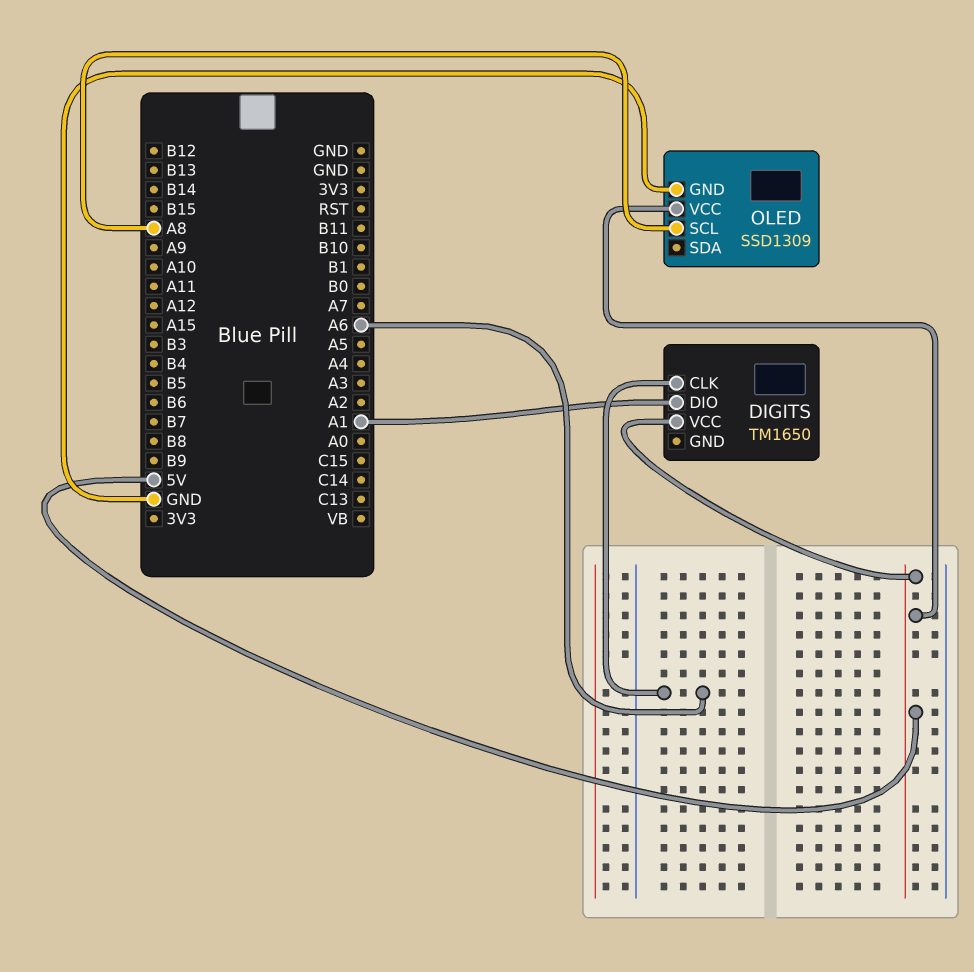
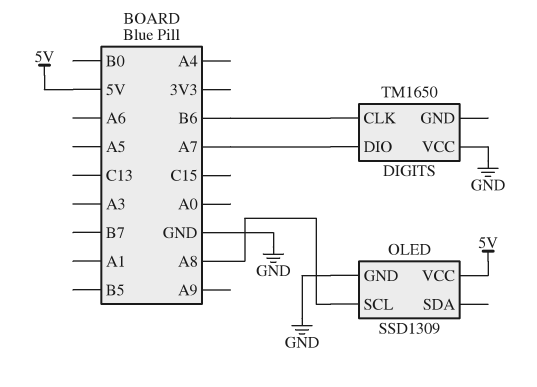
DIGITS pin CLK: A6 -> B6
DIGITS pin DIO: A1 -> A7
DIGITS pin VCC: 5V -> GND

